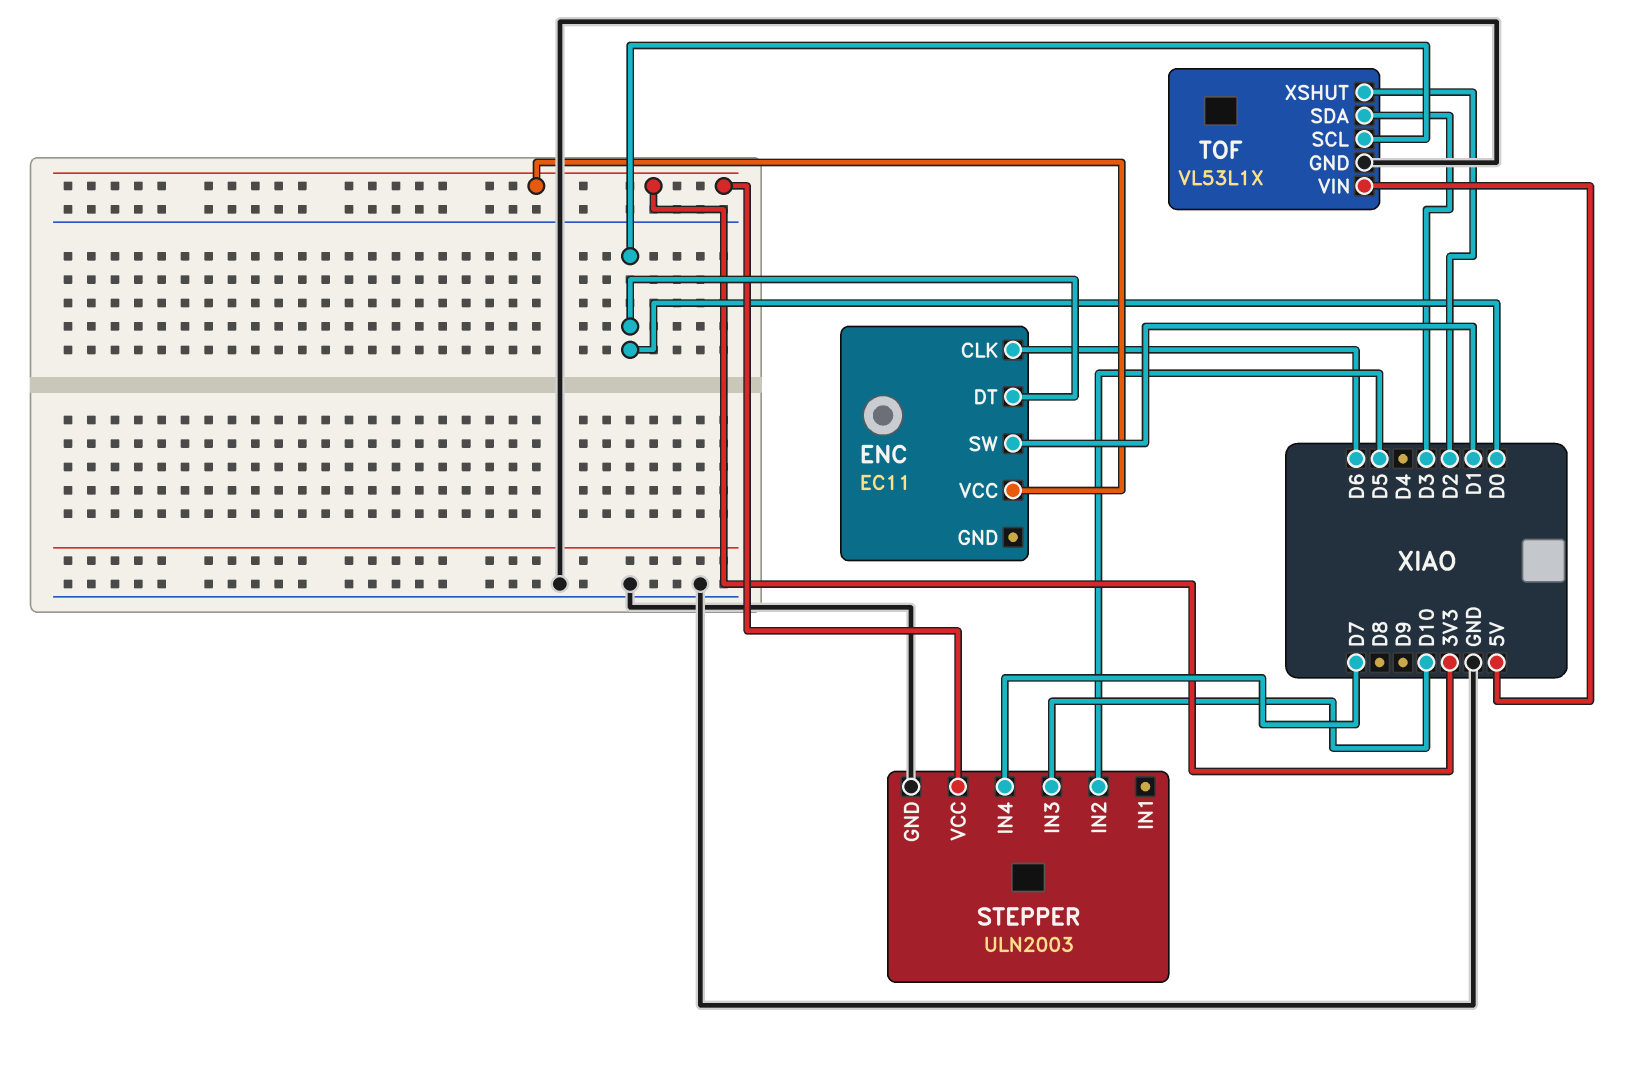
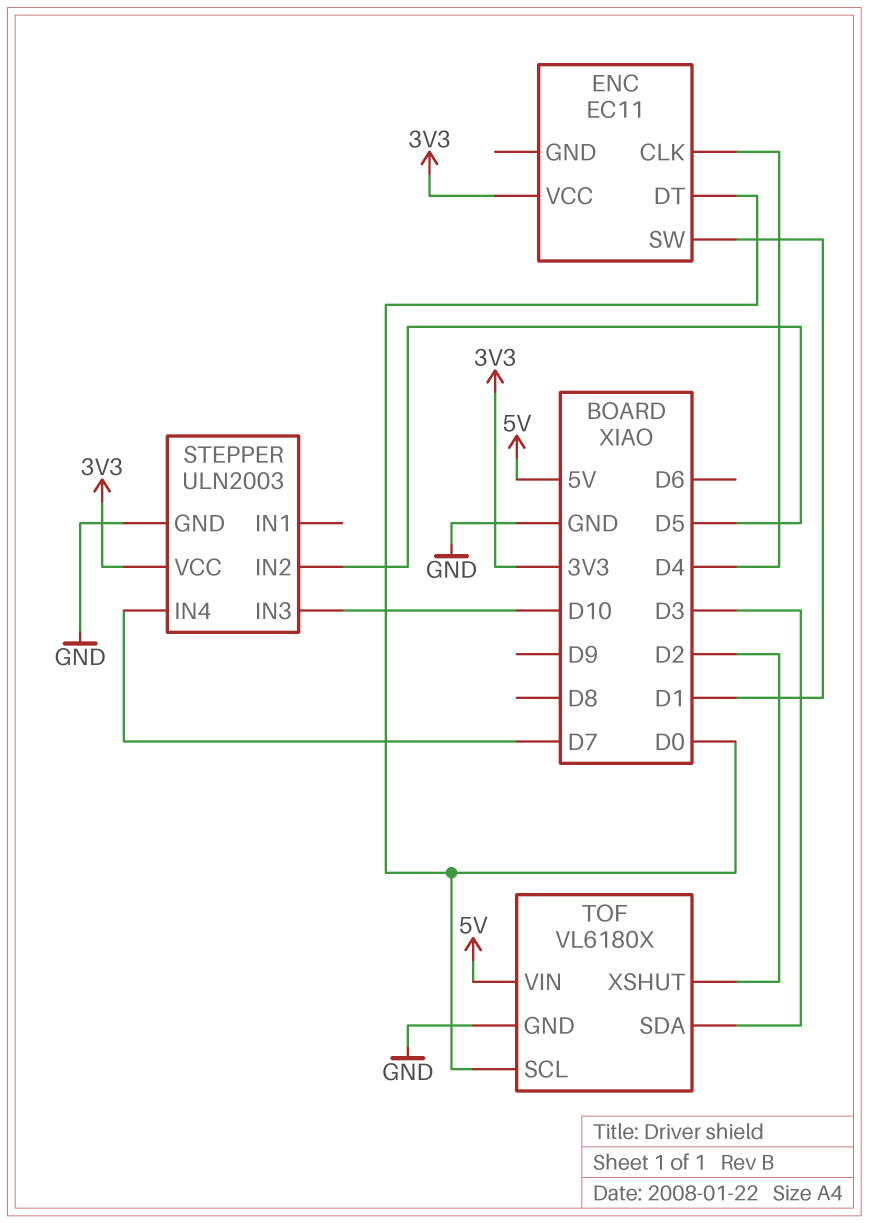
ENC pin CLK: D6 -> D4
TOF: VL53L1X -> VL6180X

